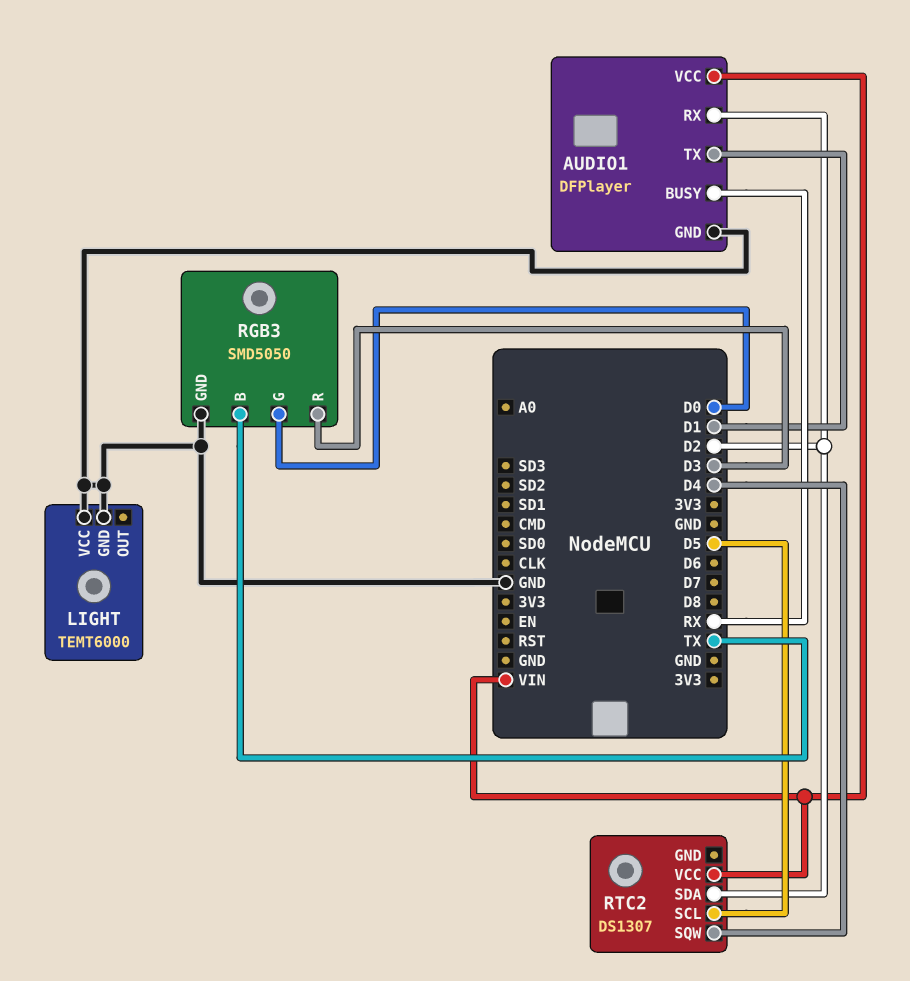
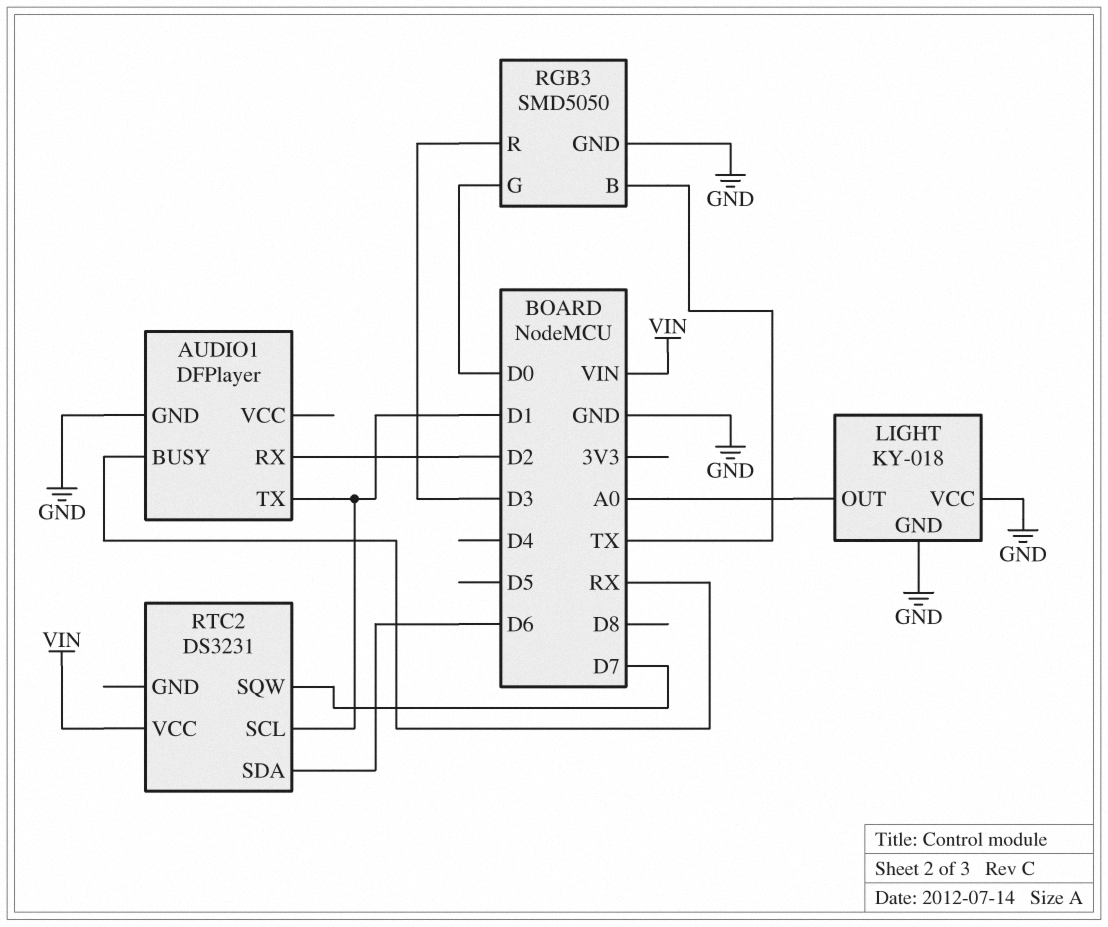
AUDIO1 pin VCC: VIN -> none
LIGHT: TEMT6000 -> KY-018
LIGHT pin OUT: none -> A0
RTC2: DS1307 -> DS3231
RTC2 pin SCL: D5 -> D1
RTC2 pin SDA: D2 -> D6
RTC2 pin SQW: D4 -> D7

